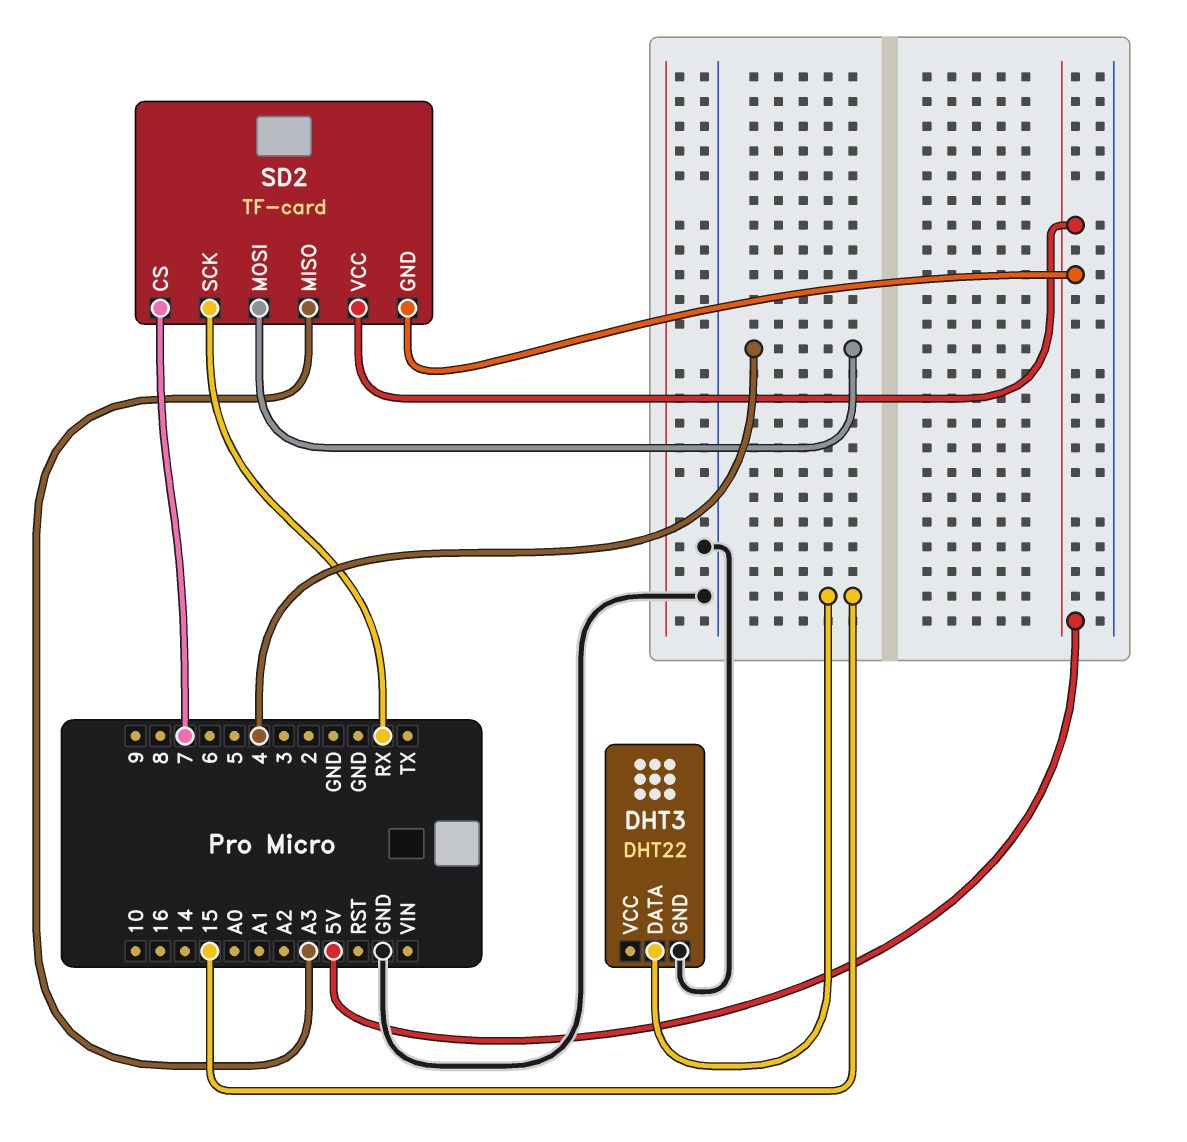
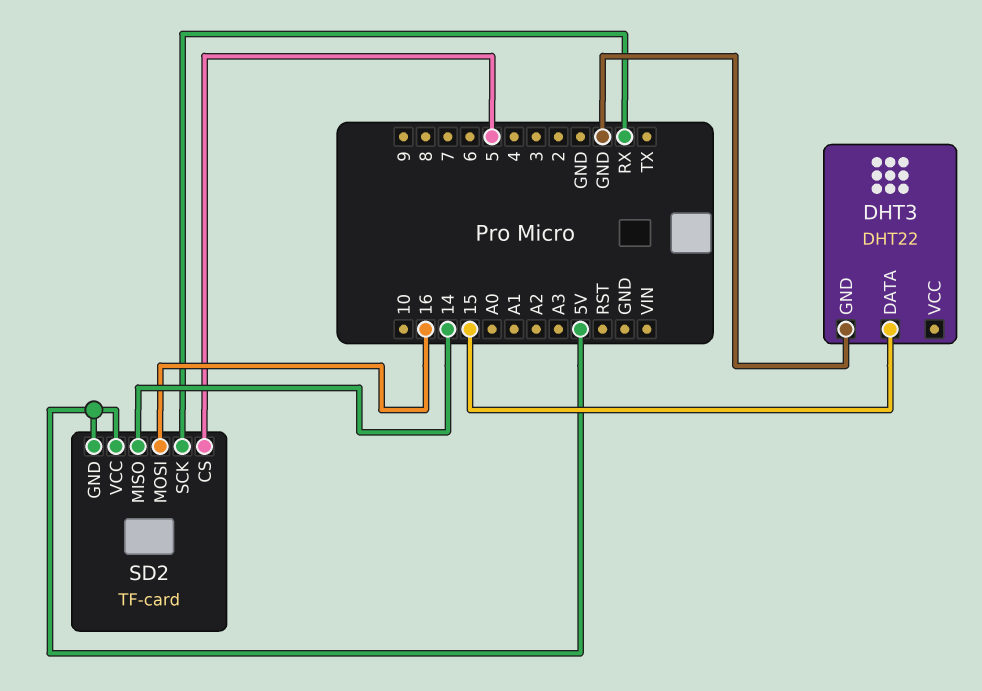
SD2 pin CS: 7 -> 5
SD2 pin MISO: A3 -> 14
SD2 pin MOSI: 4 -> 16

